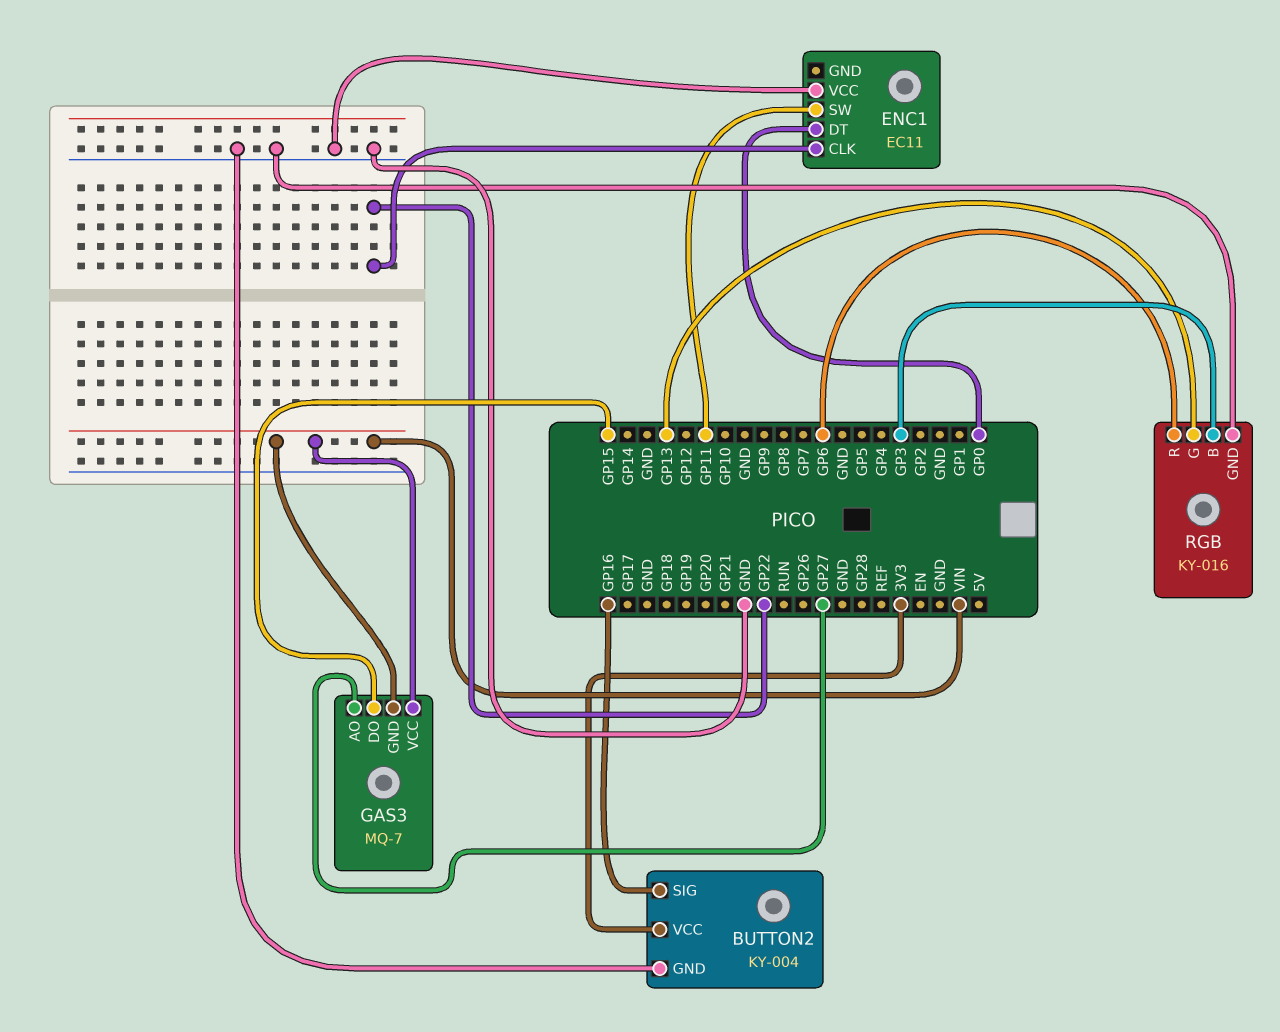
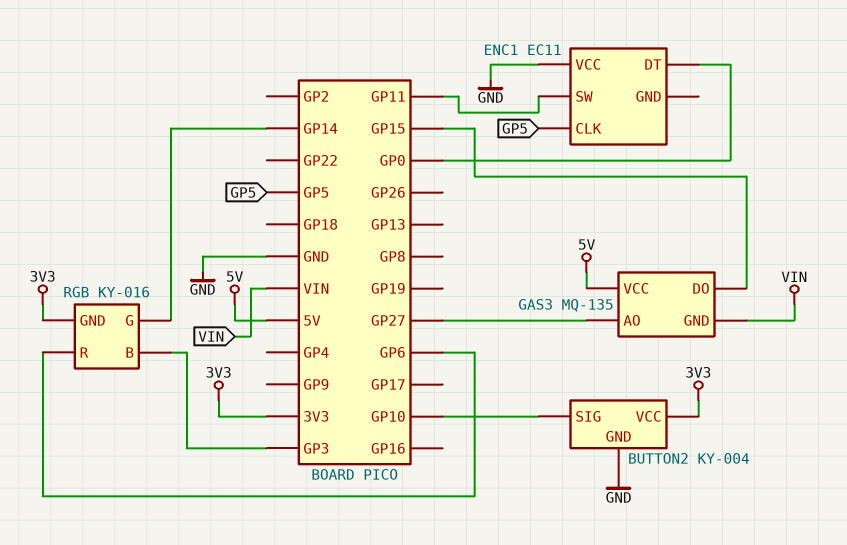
BUTTON2 pin SIG: GP16 -> GP10
ENC1 pin CLK: GP22 -> GP5
GAS3: MQ-7 -> MQ-135
GAS3 pin VCC: VIN -> 5V
RGB pin G: GP13 -> GP14
RGB pin GND: GND -> 3V3

